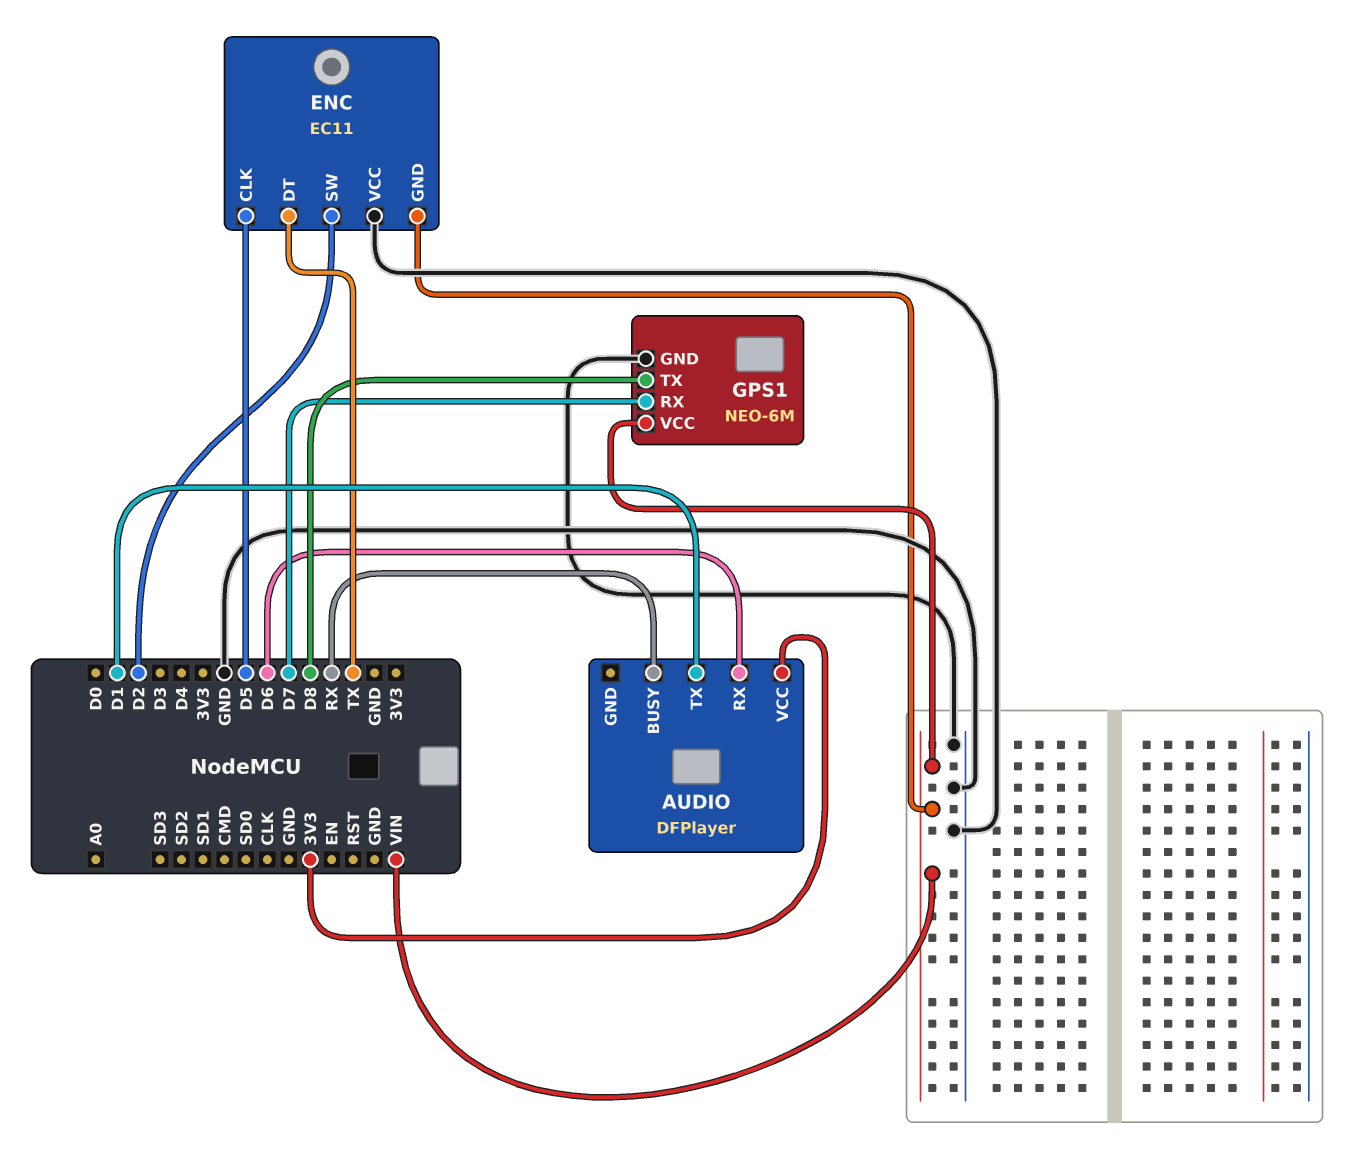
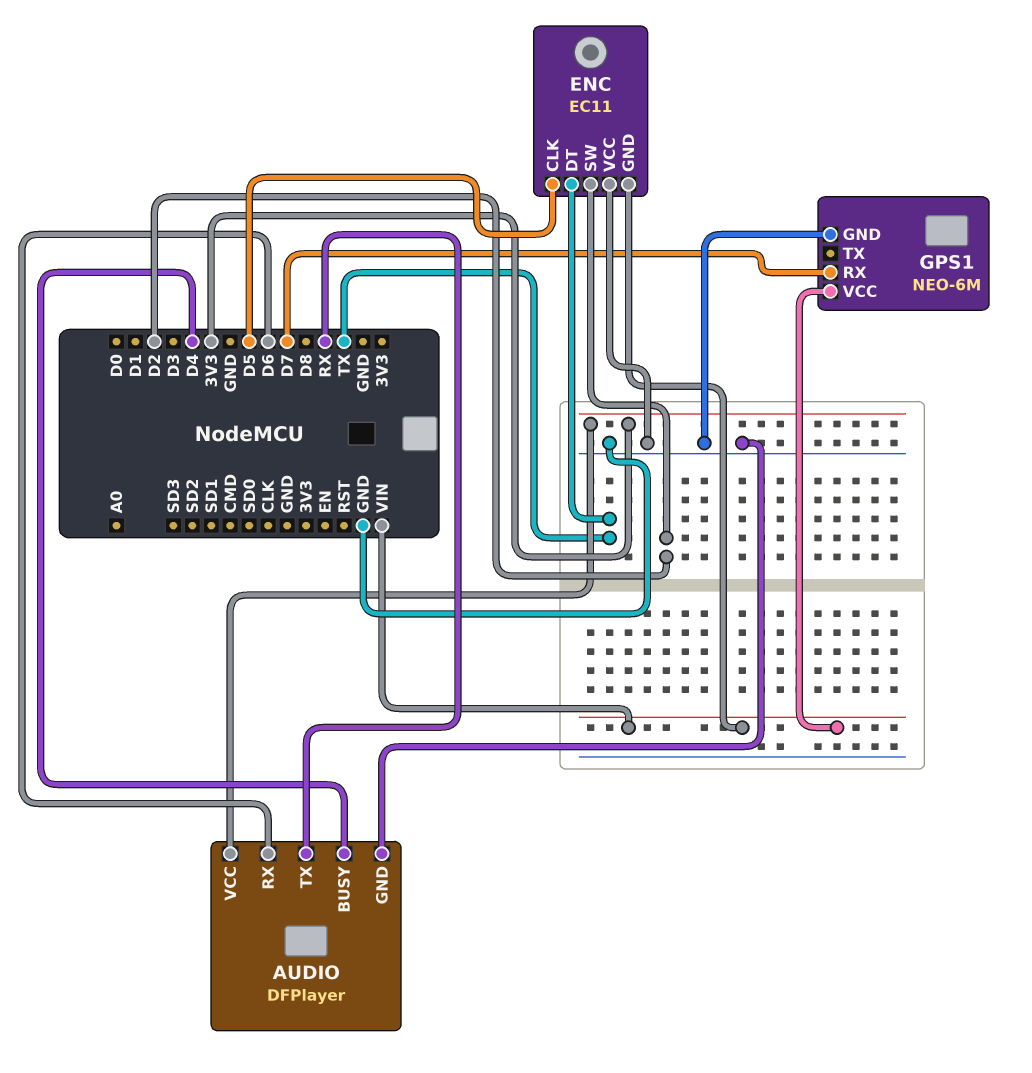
AUDIO pin BUSY: RX -> D4
AUDIO pin GND: none -> GND
AUDIO pin TX: D1 -> RX
GPS1 pin TX: D8 -> none

